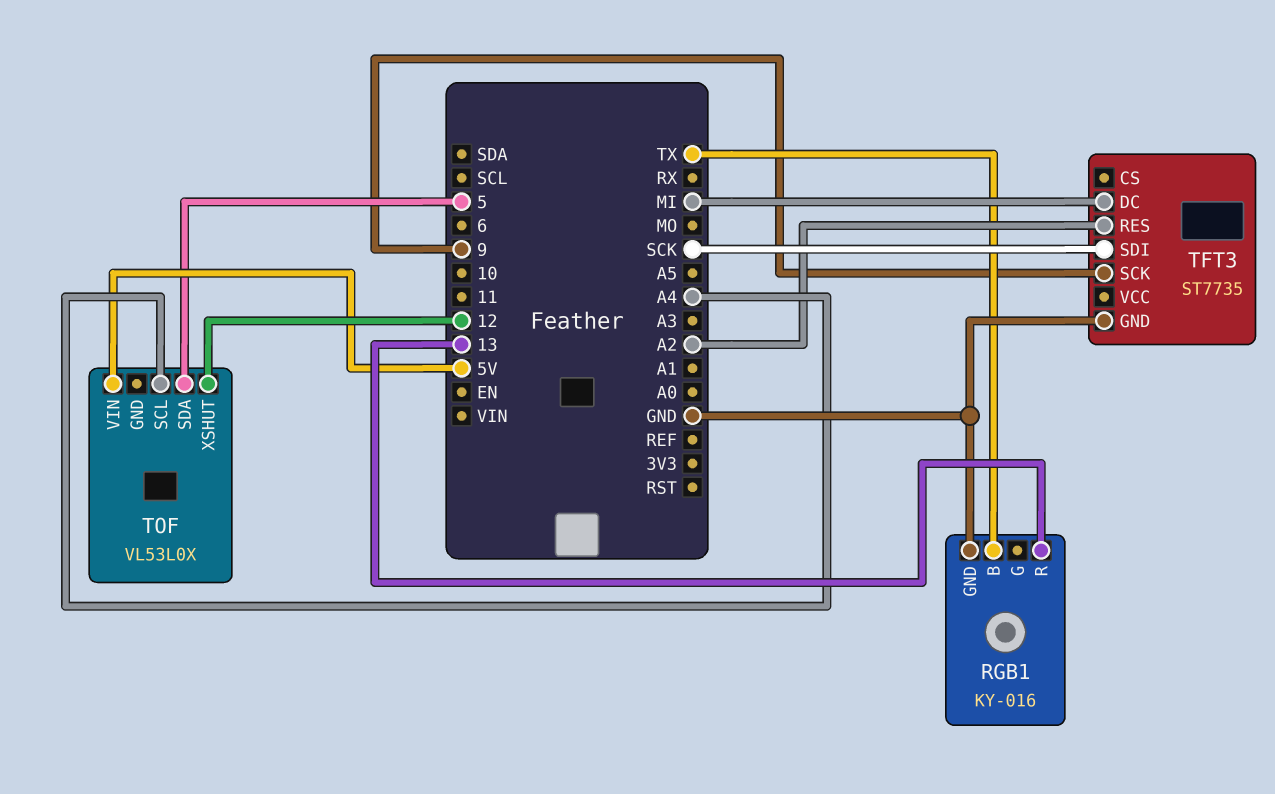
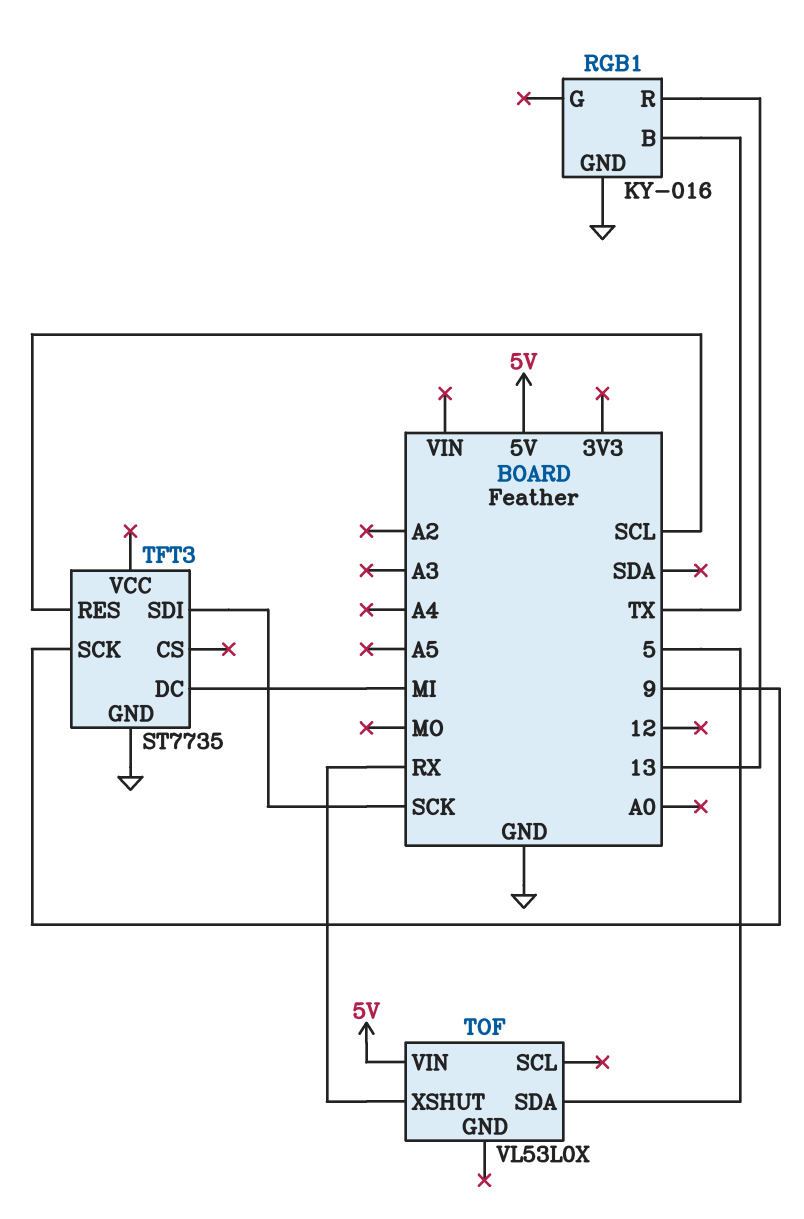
TFT3 pin RES: A2 -> SCL
TOF pin SCL: A4 -> none
TOF pin XSHUT: 12 -> RX

